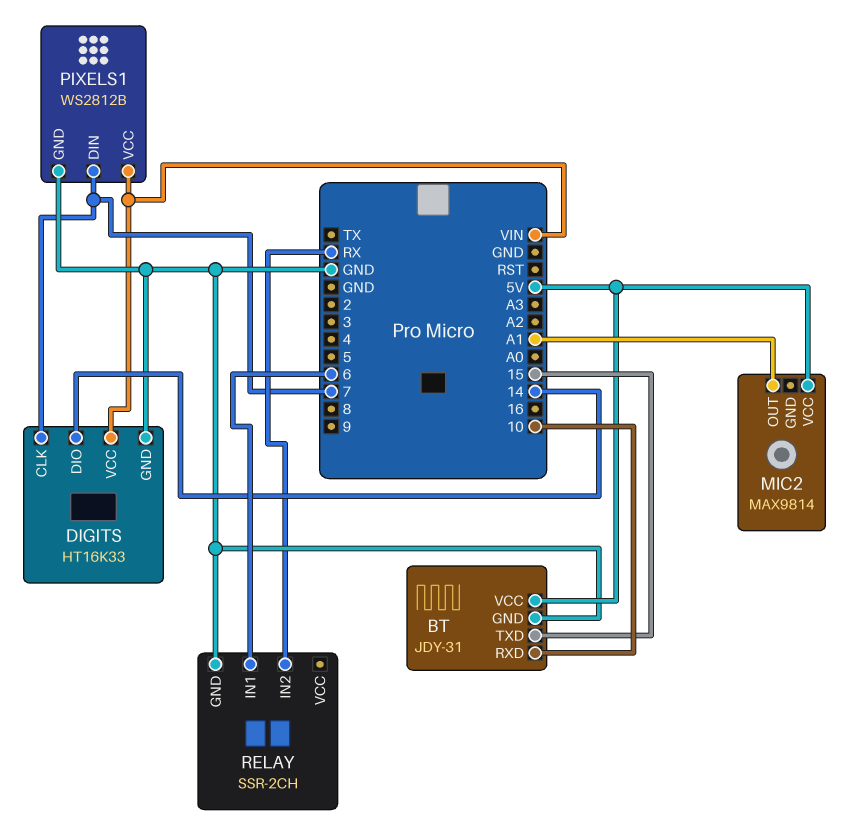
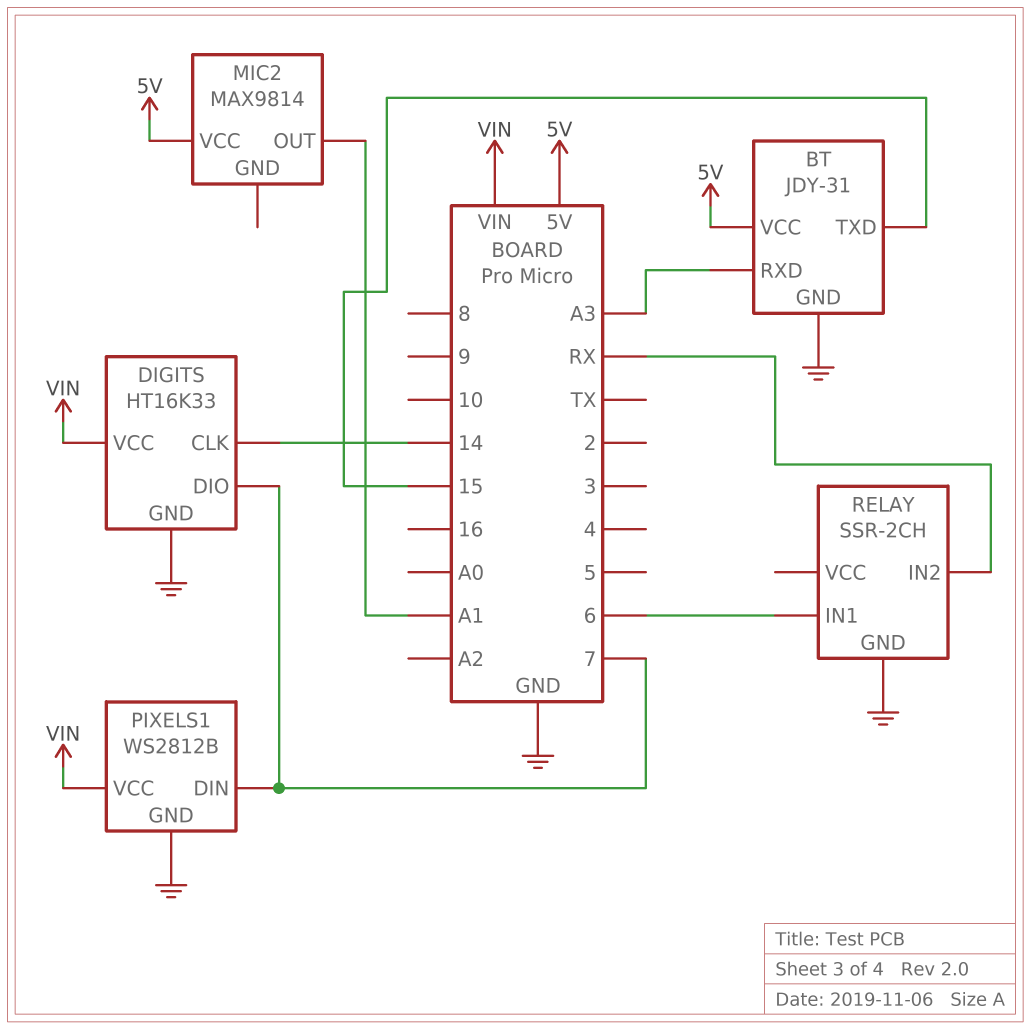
BT pin RXD: 10 -> A3
DIGITS pin CLK: 7 -> 14
DIGITS pin DIO: 14 -> 7

